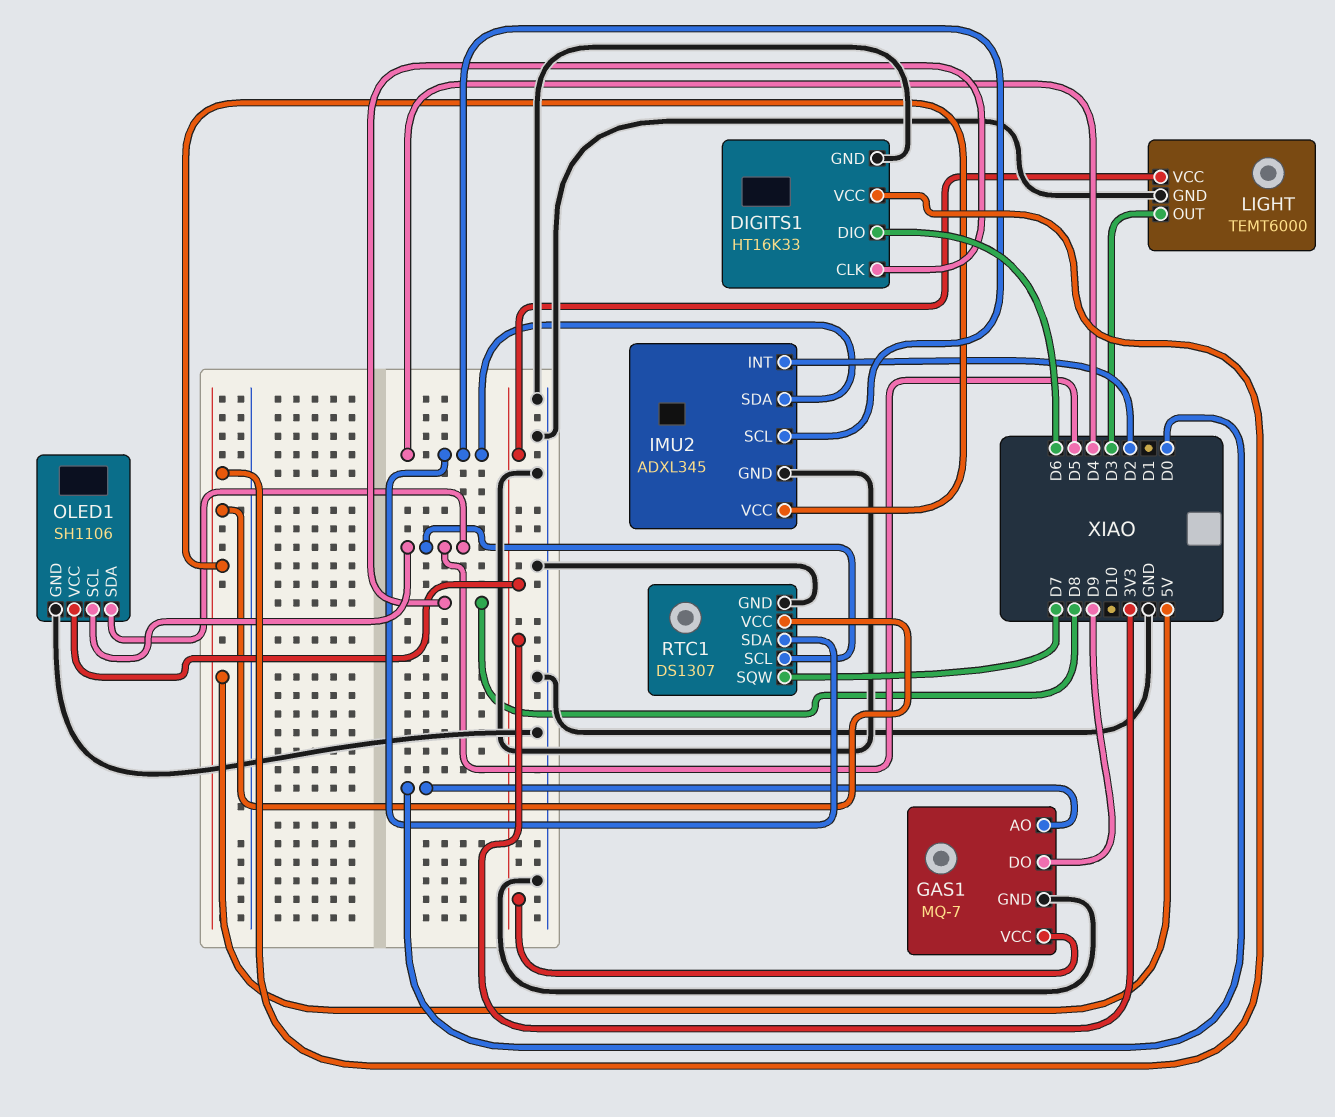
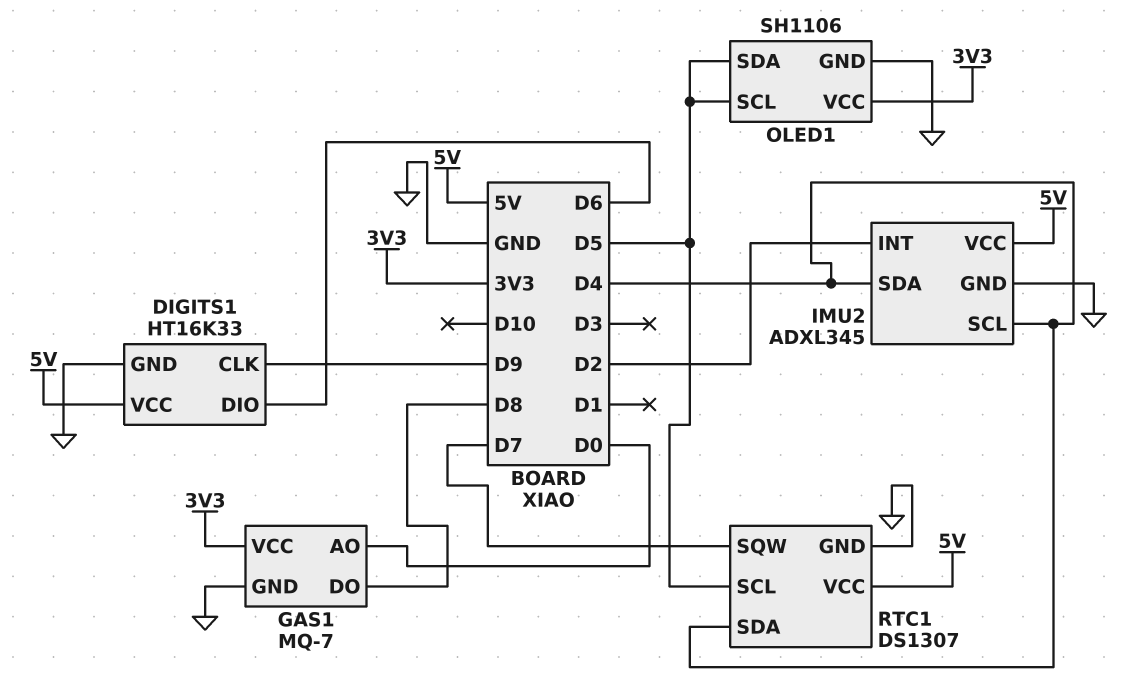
DIGITS1 pin CLK: D8 -> D9
GAS1 pin DO: D9 -> D8
LIGHT: TEMT6000 -> none
LIGHT pin GND: GND -> none
LIGHT pin OUT: D3 -> none
LIGHT pin VCC: 3V3 -> none

